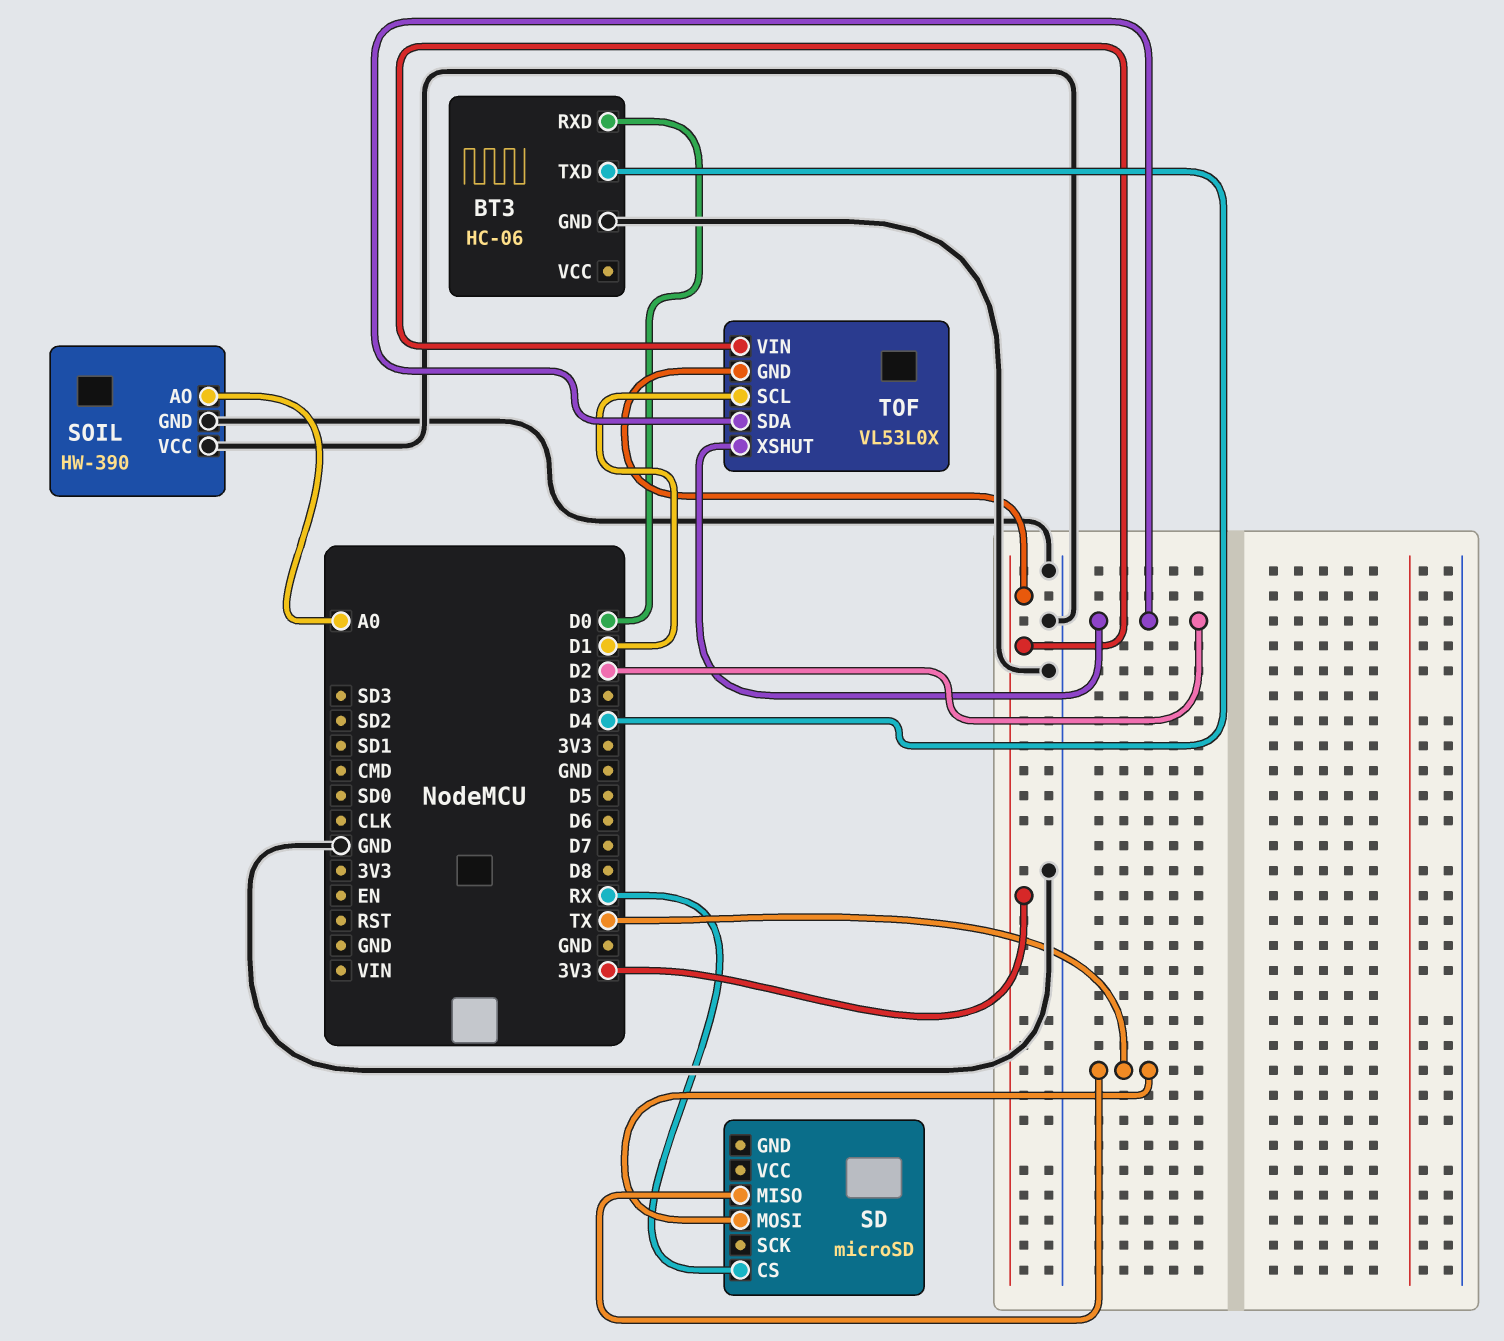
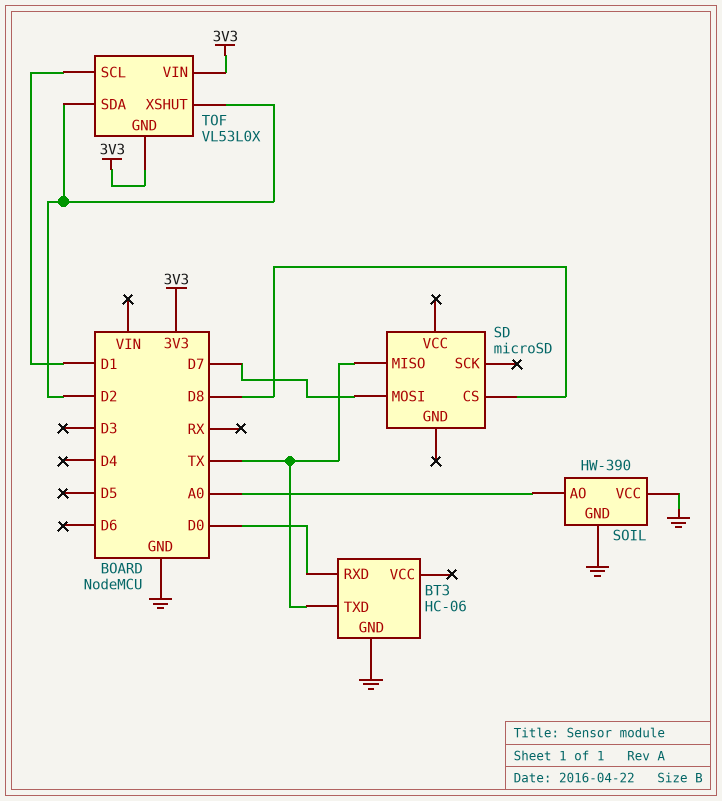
BT3 pin TXD: D4 -> TX
SD pin CS: RX -> D8
SD pin MOSI: TX -> D7

